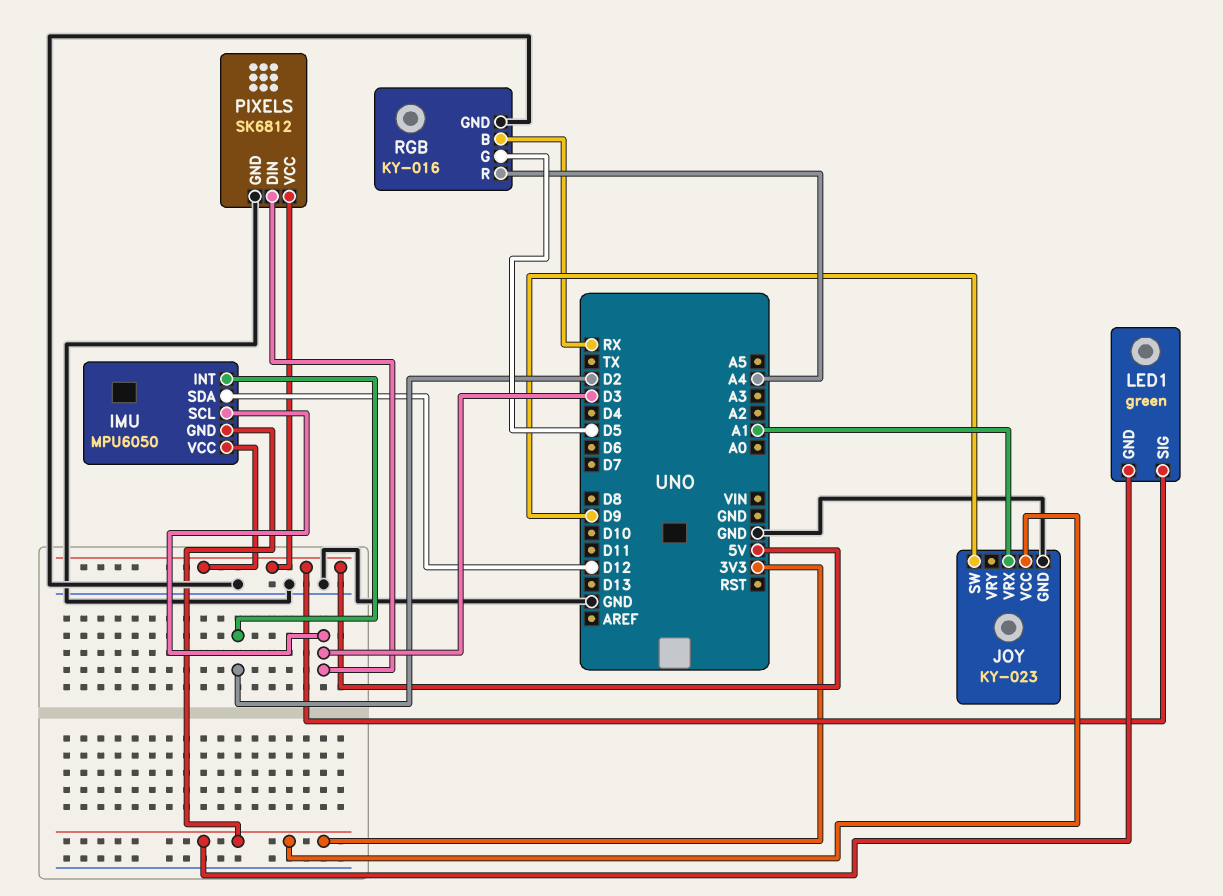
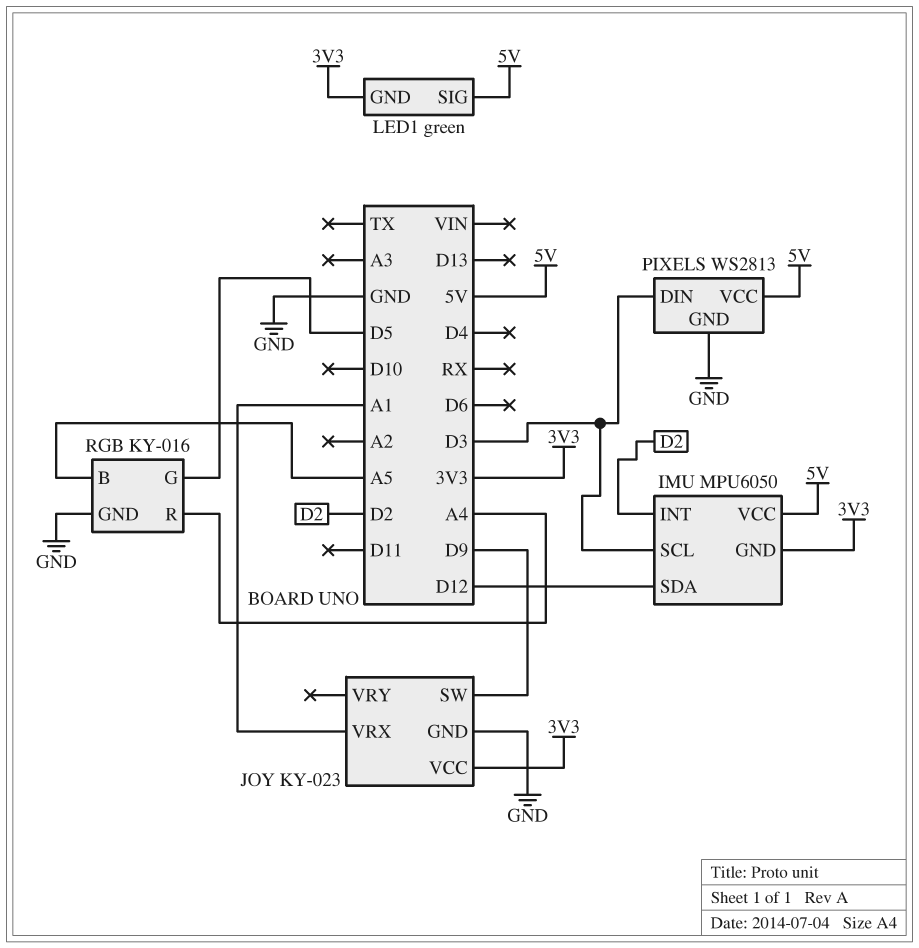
PIXELS: SK6812 -> WS2813
RGB pin B: RX -> A5

